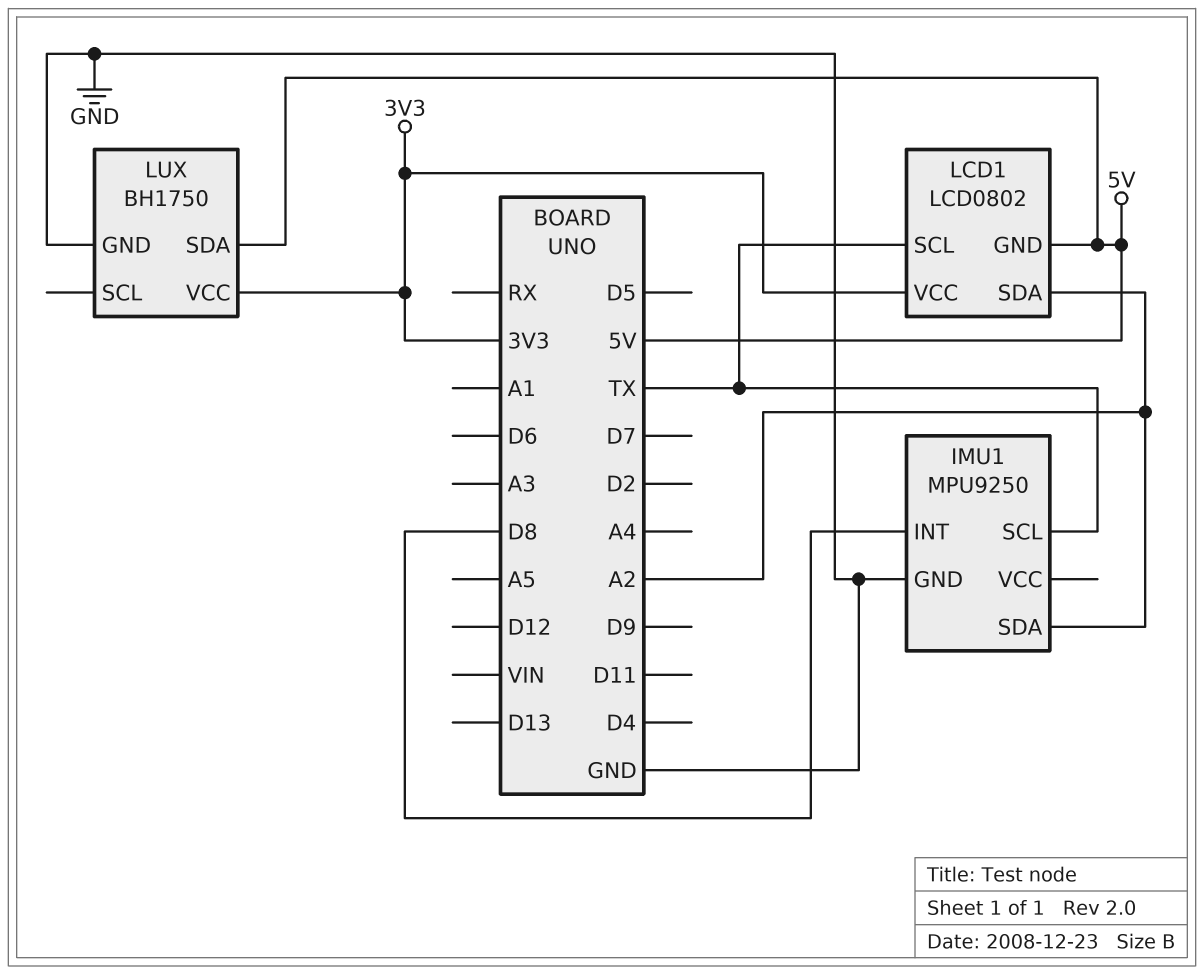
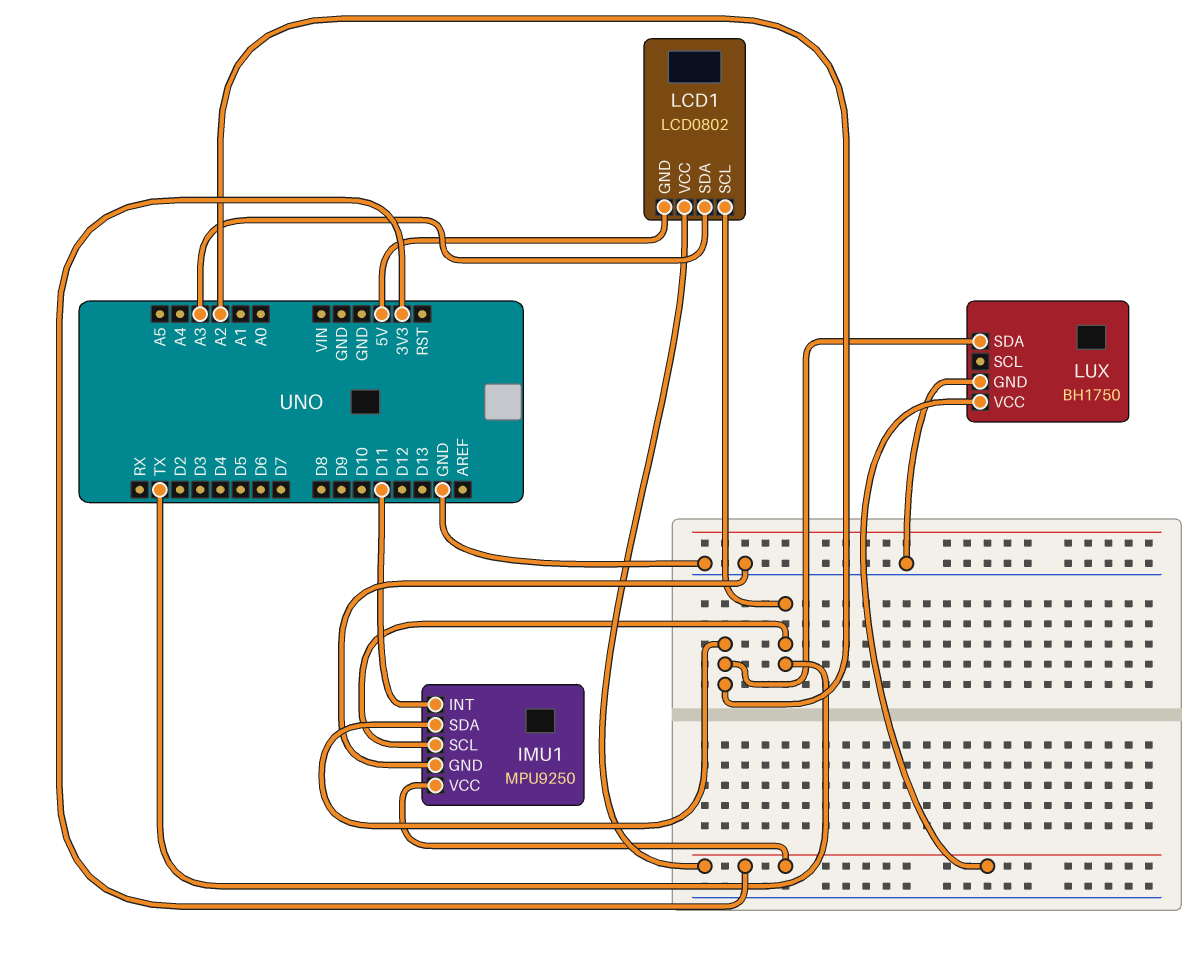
IMU1 pin INT: D8 -> D11
IMU1 pin VCC: none -> 3V3
LCD1 pin SDA: A2 -> A3
LUX pin SDA: 5V -> A2

